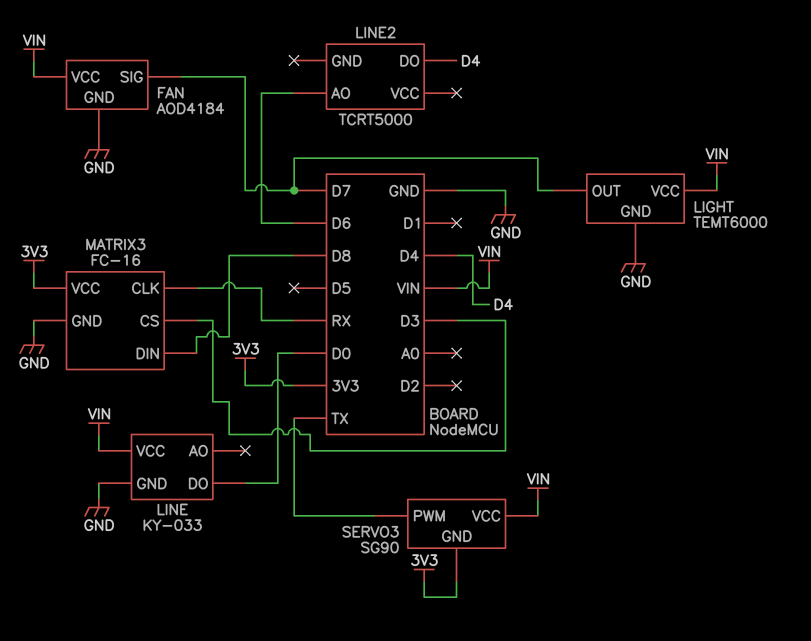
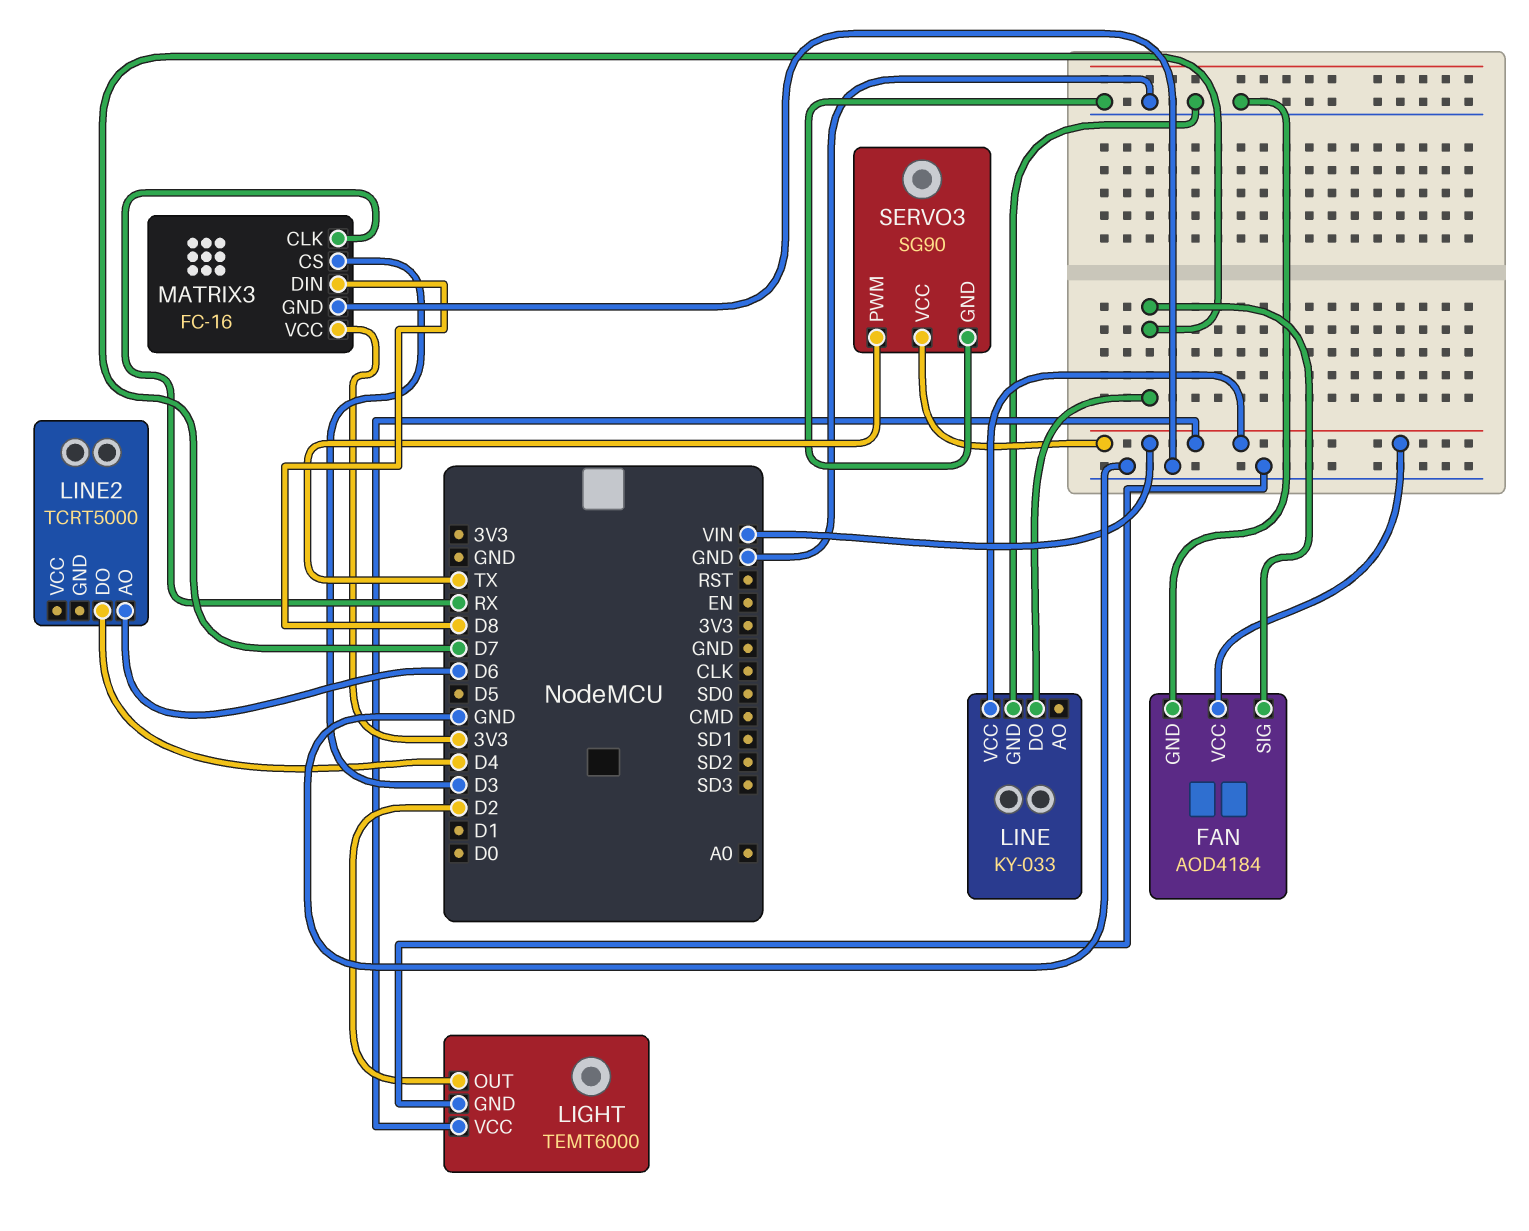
LIGHT pin OUT: D7 -> D2
LINE pin DO: D0 -> D7
SERVO3 pin GND: 3V3 -> GND

